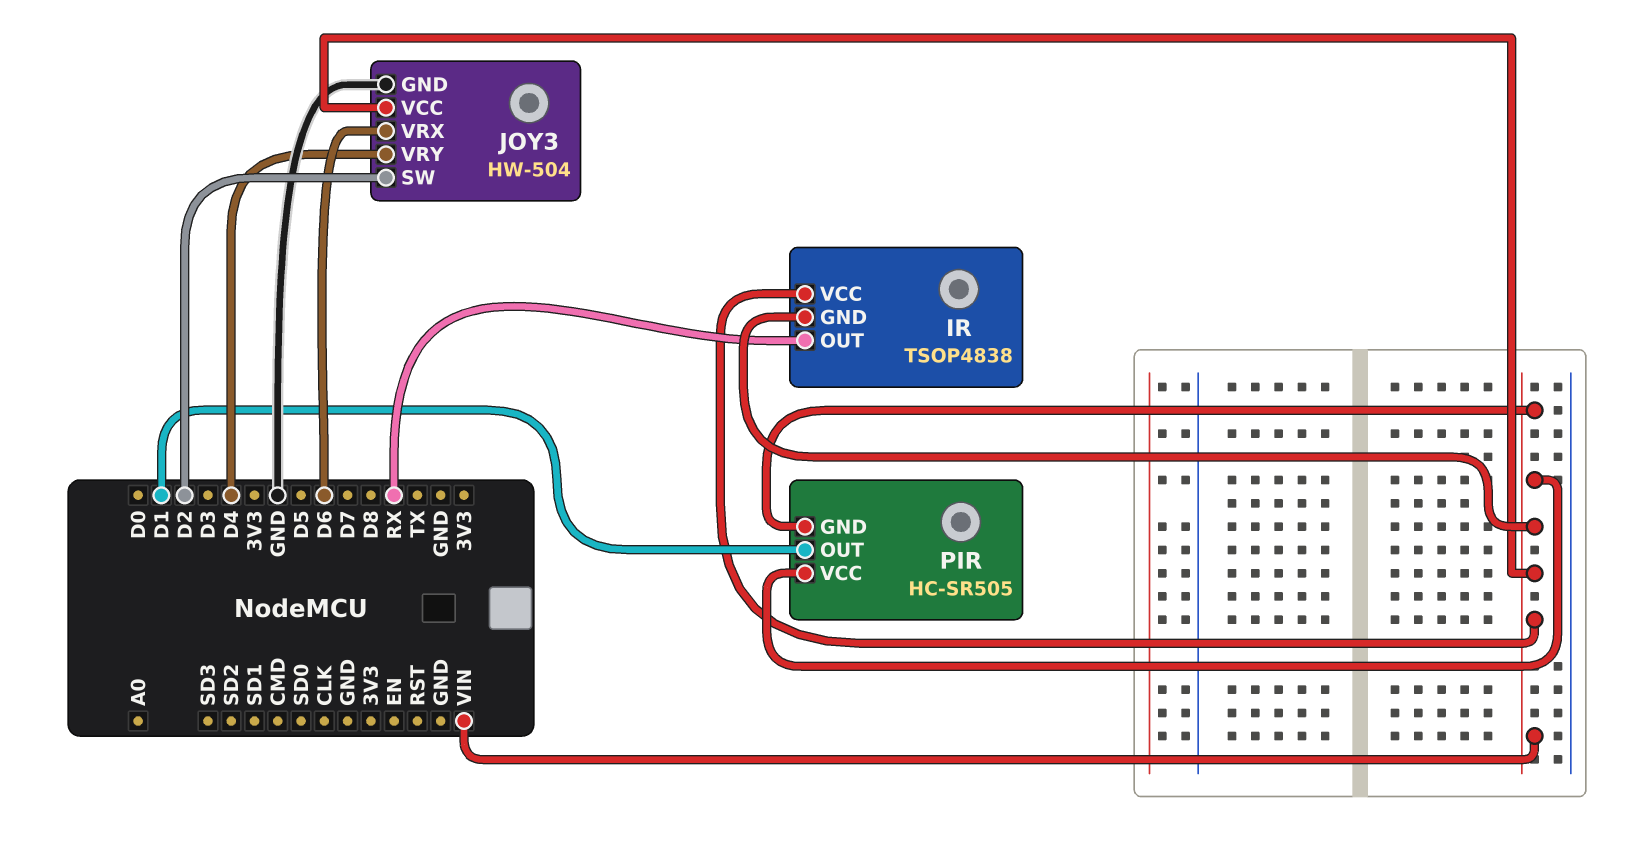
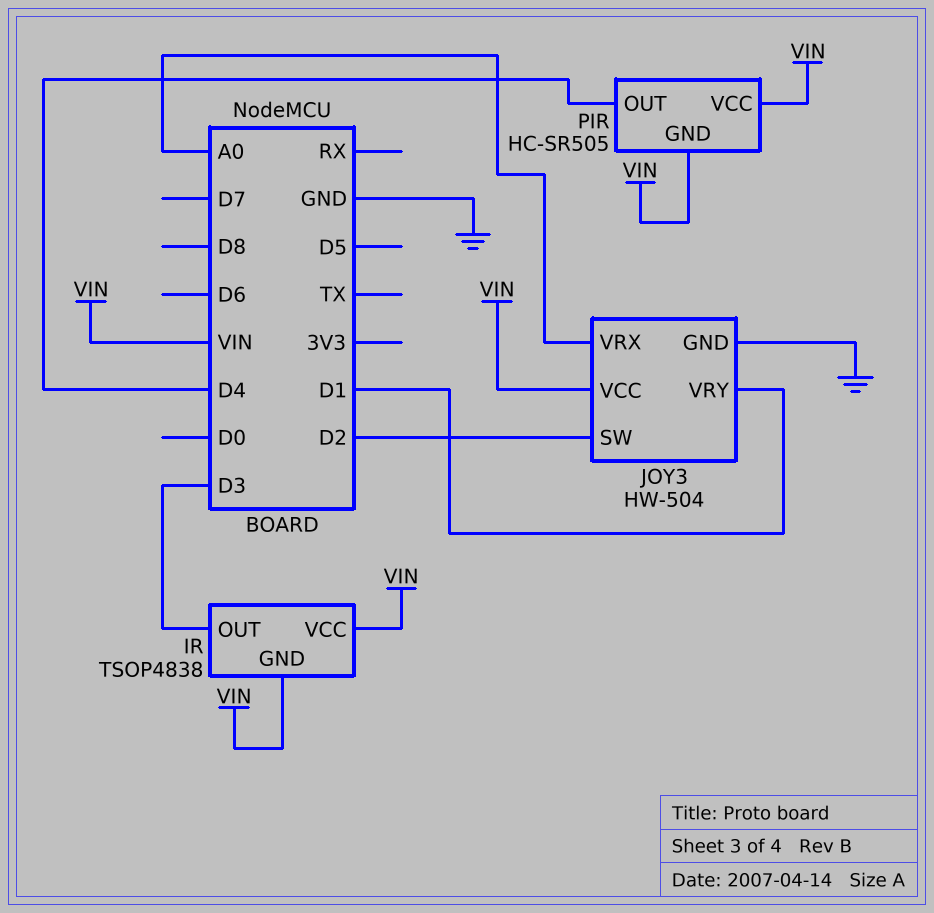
IR pin OUT: RX -> D3
JOY3 pin VRX: D6 -> A0
JOY3 pin VRY: D4 -> D1
PIR pin OUT: D1 -> D4

